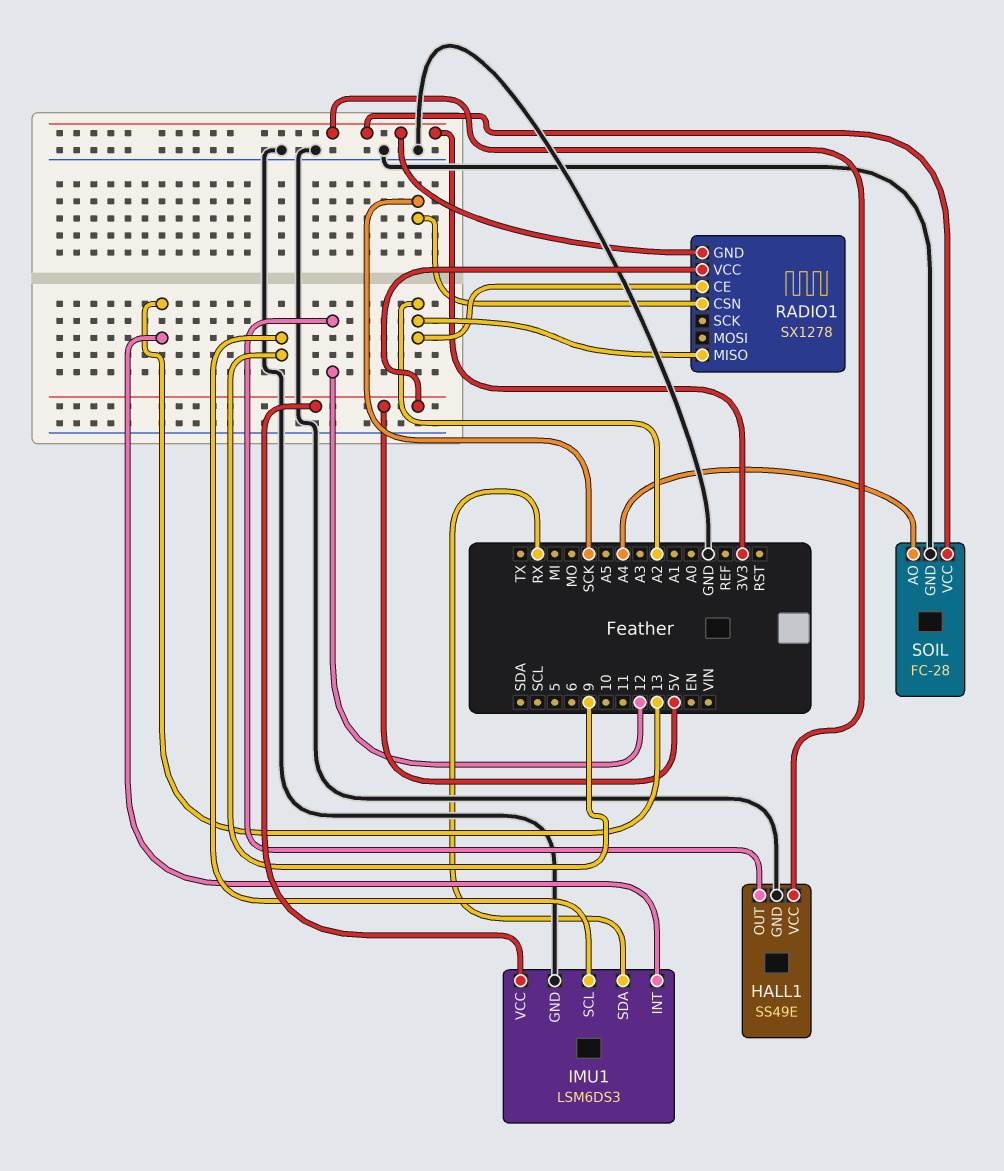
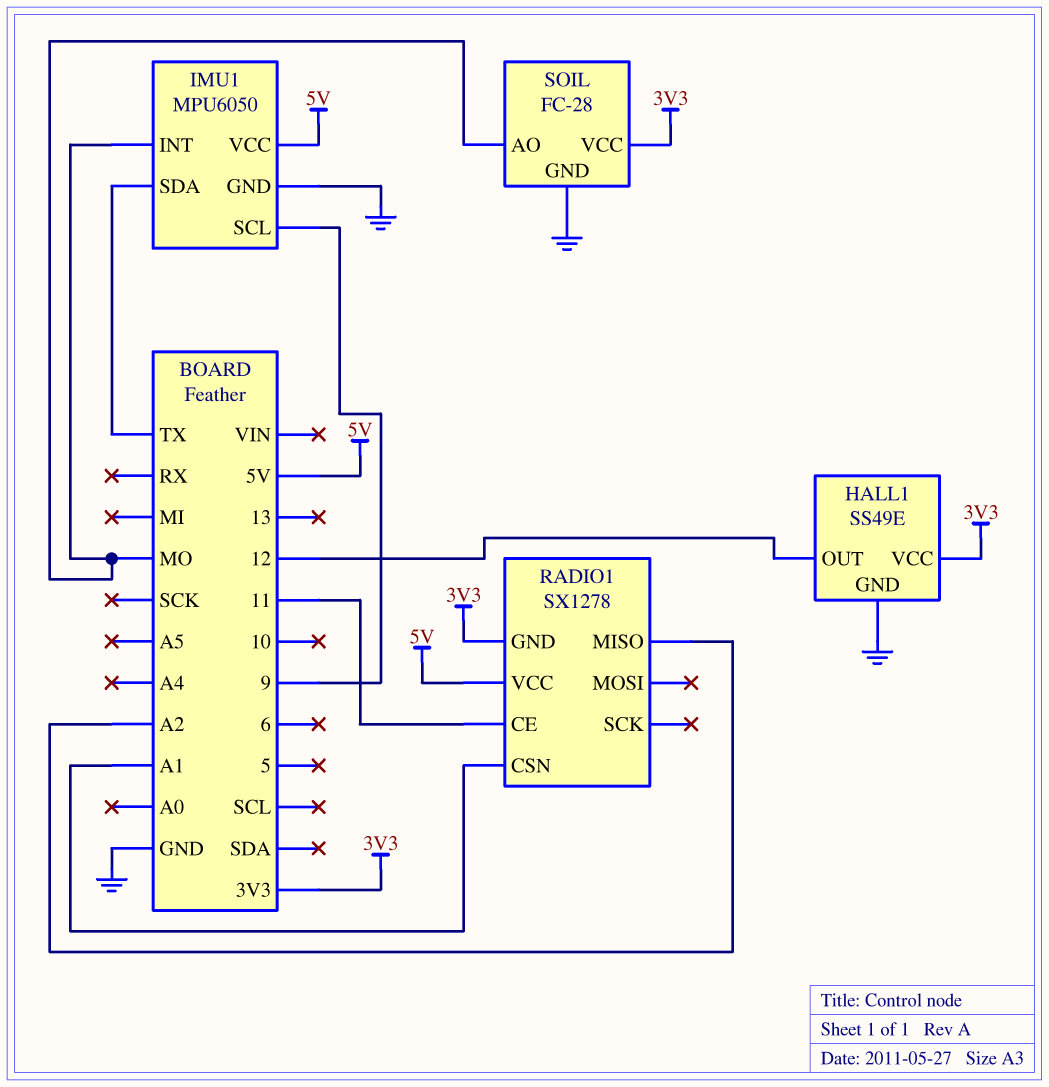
IMU1: LSM6DS3 -> MPU6050
IMU1 pin INT: 13 -> MO
IMU1 pin SDA: RX -> TX
RADIO1 pin CE: A2 -> 11
RADIO1 pin CSN: SCK -> A1
SOIL pin AO: A4 -> MO

